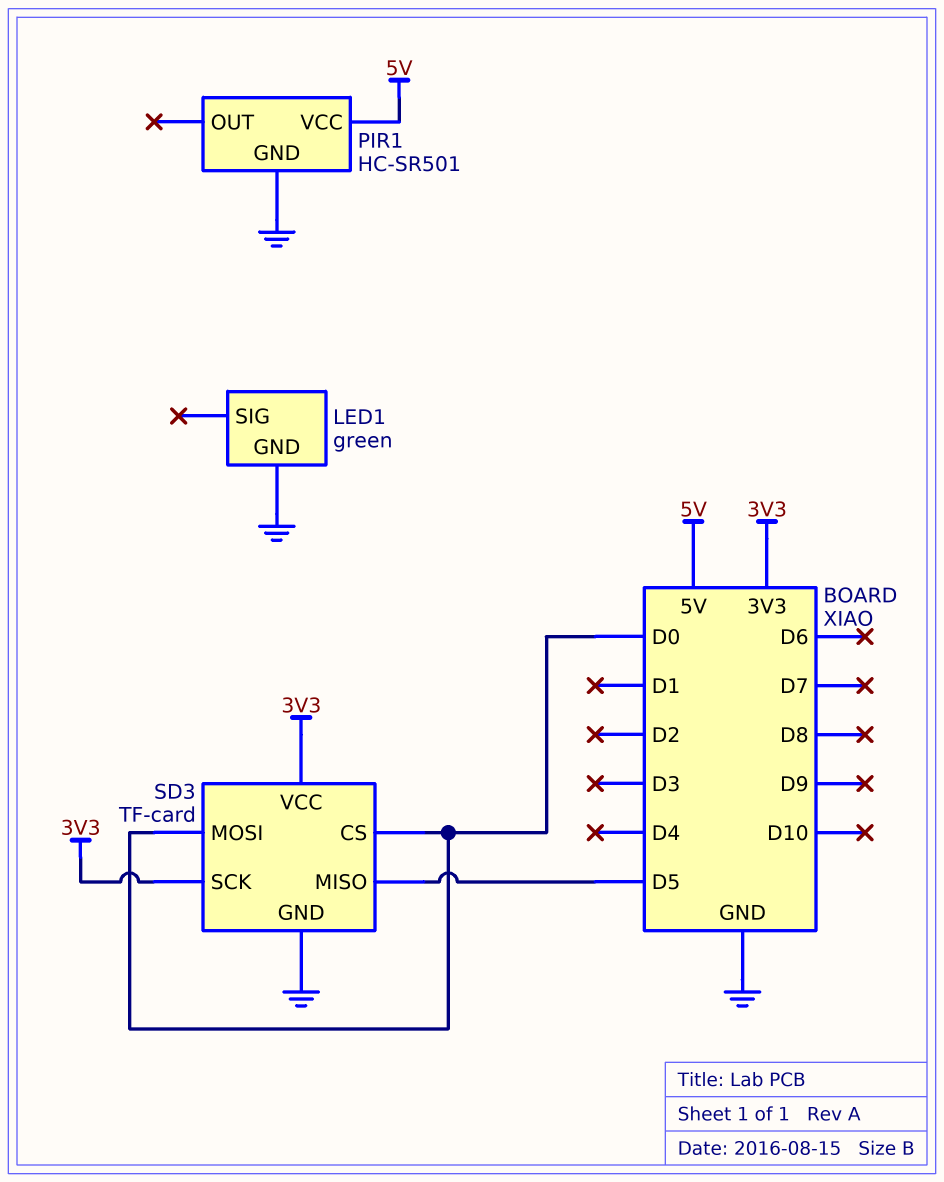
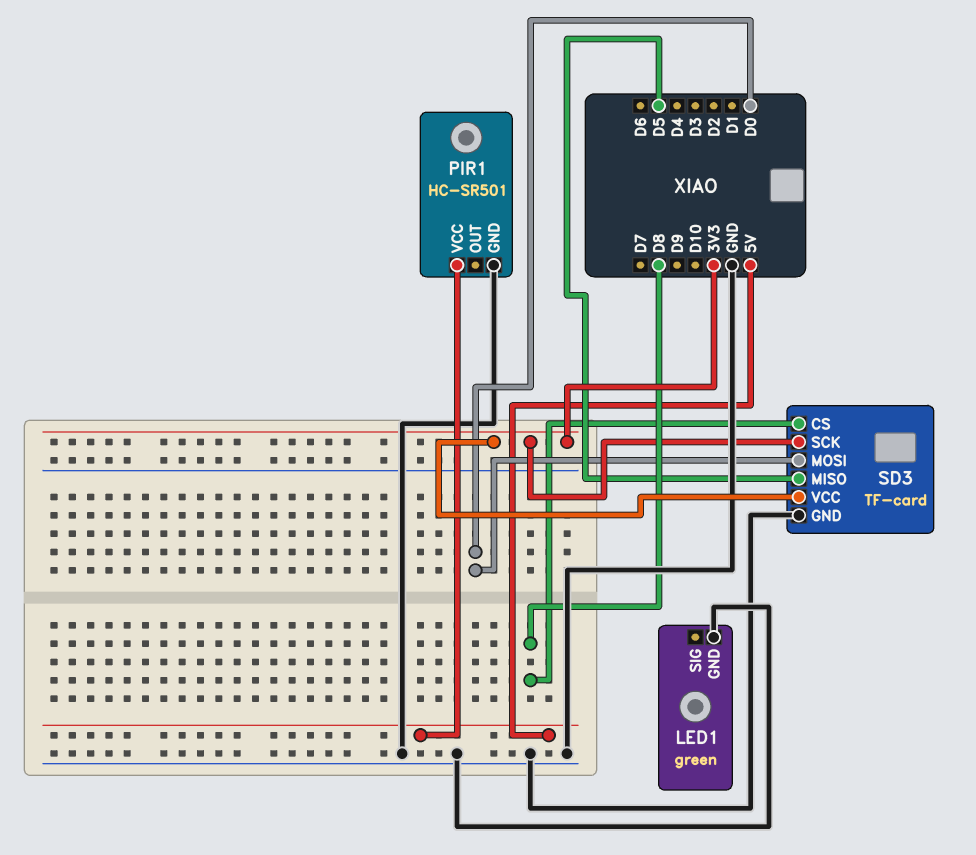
SD3 pin CS: D0 -> D8

